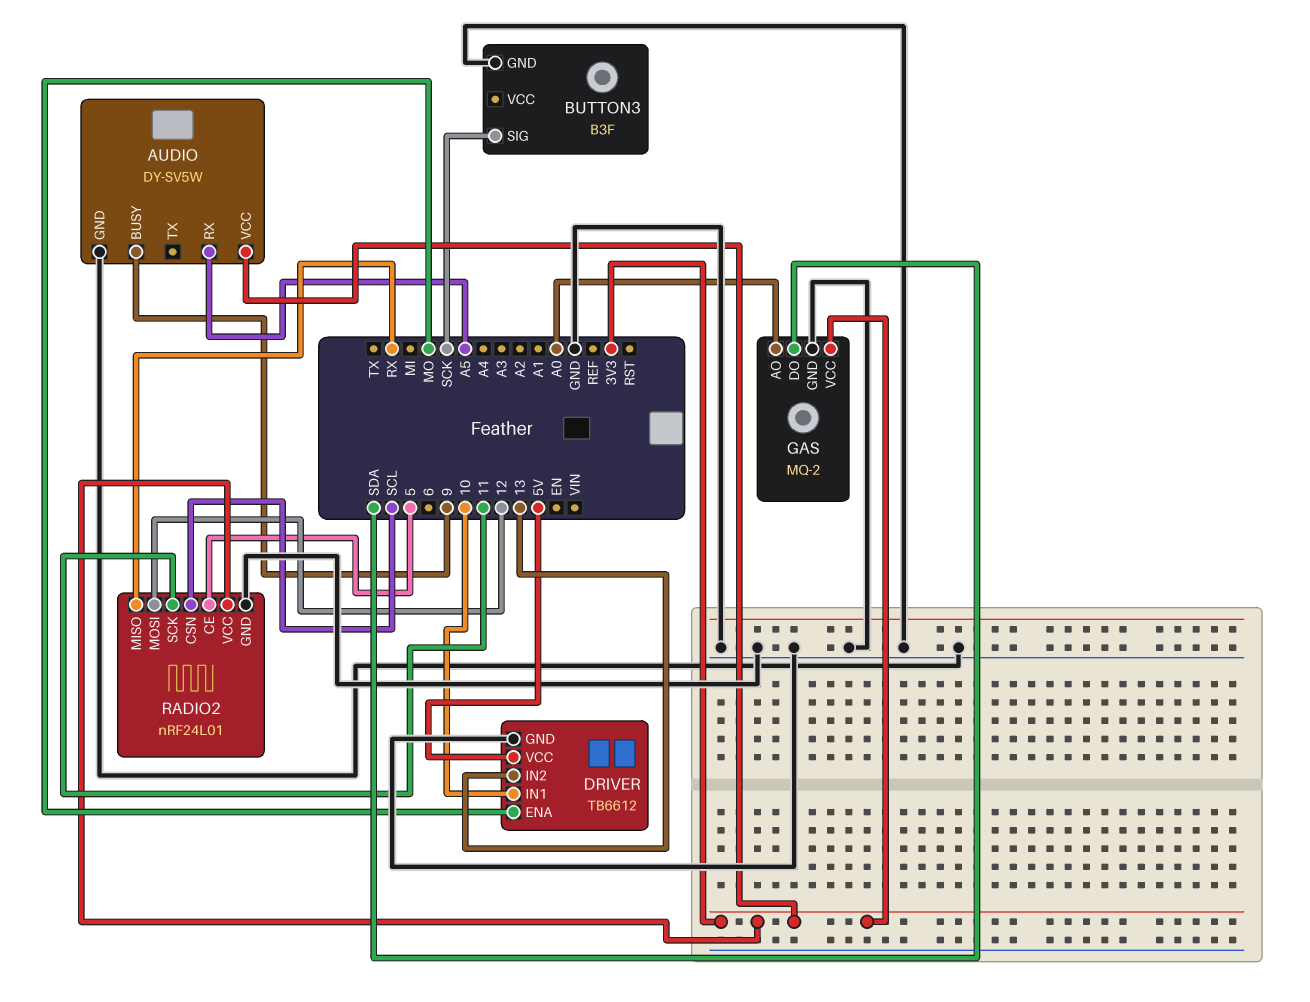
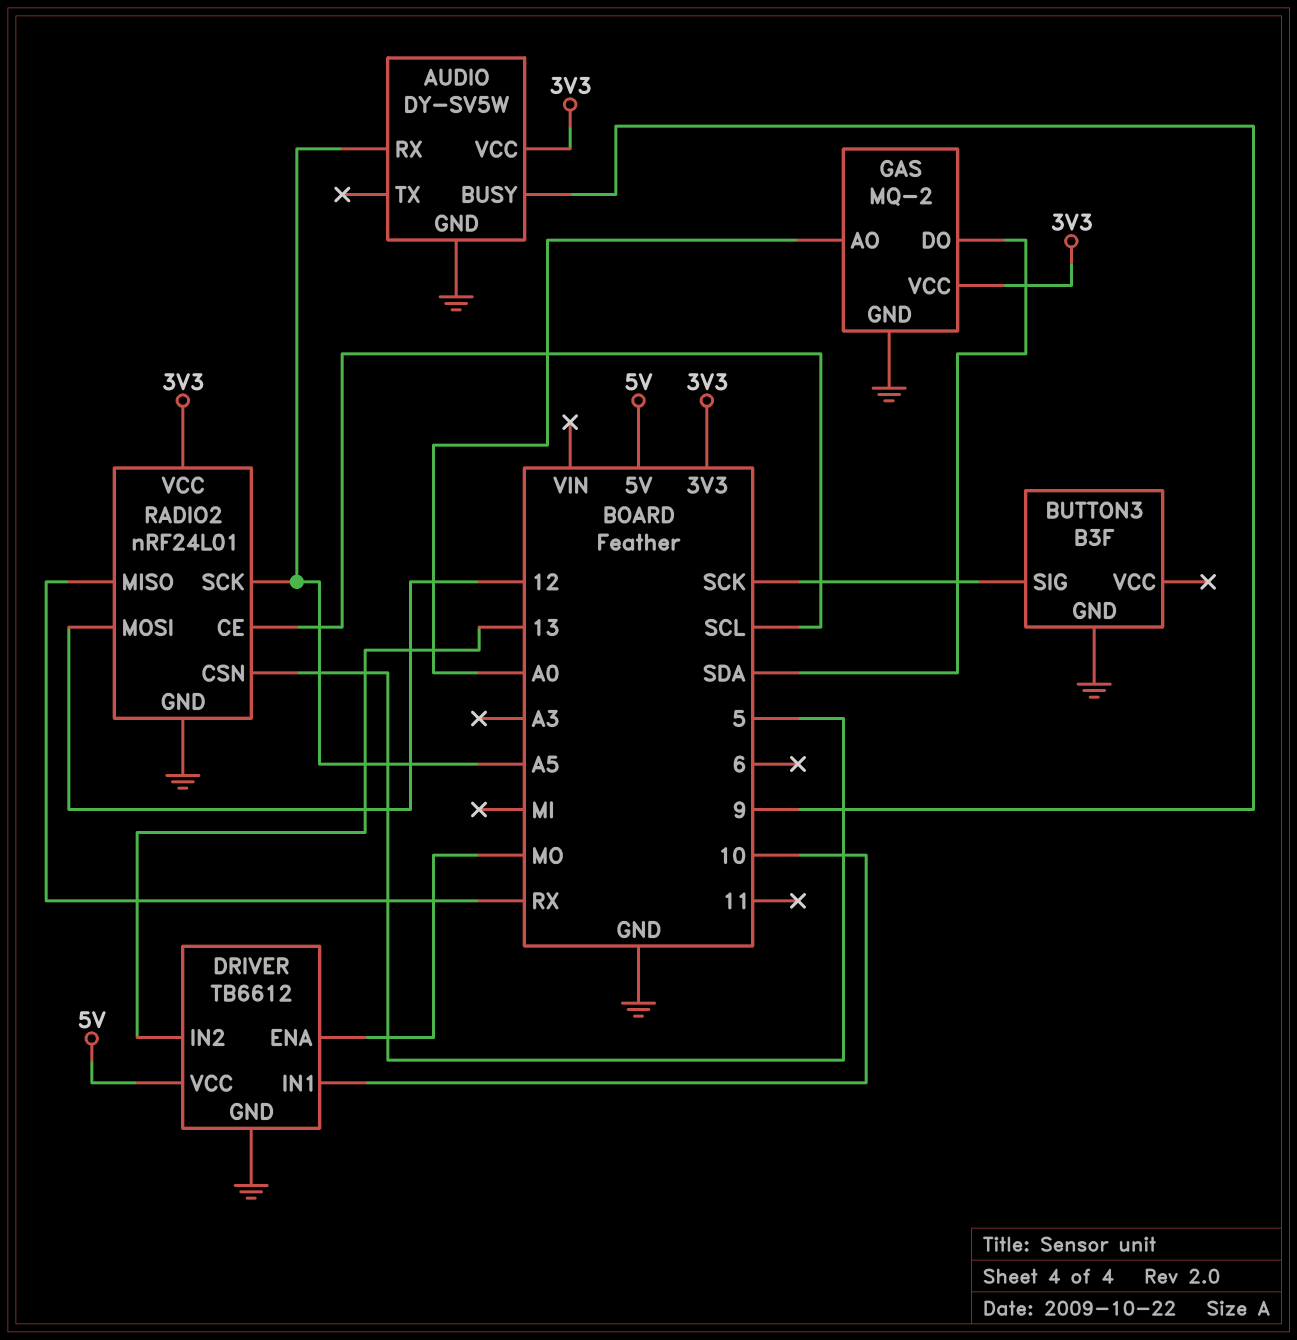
RADIO2 pin CE: 5 -> SCL
RADIO2 pin CSN: SCL -> 5
RADIO2 pin SCK: 11 -> A5

